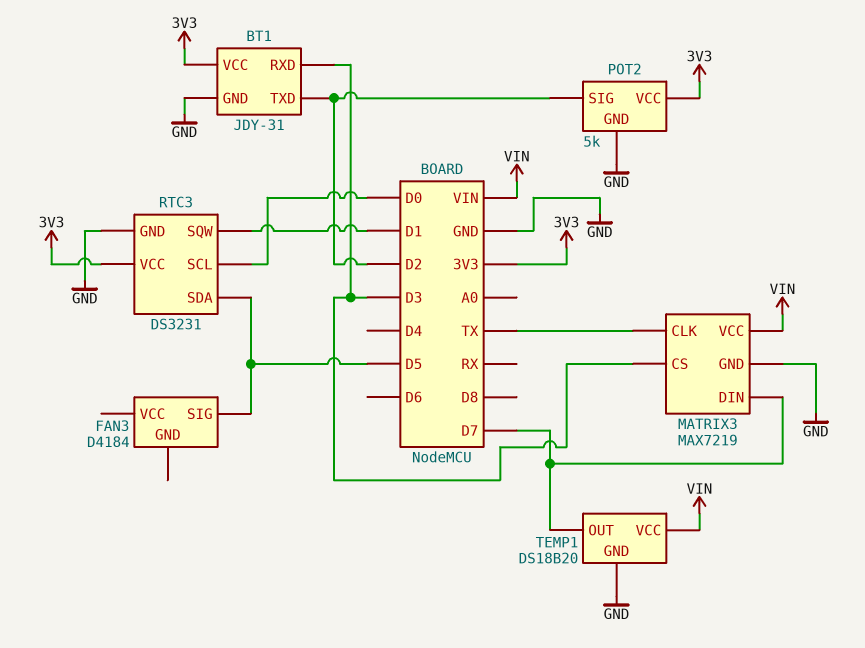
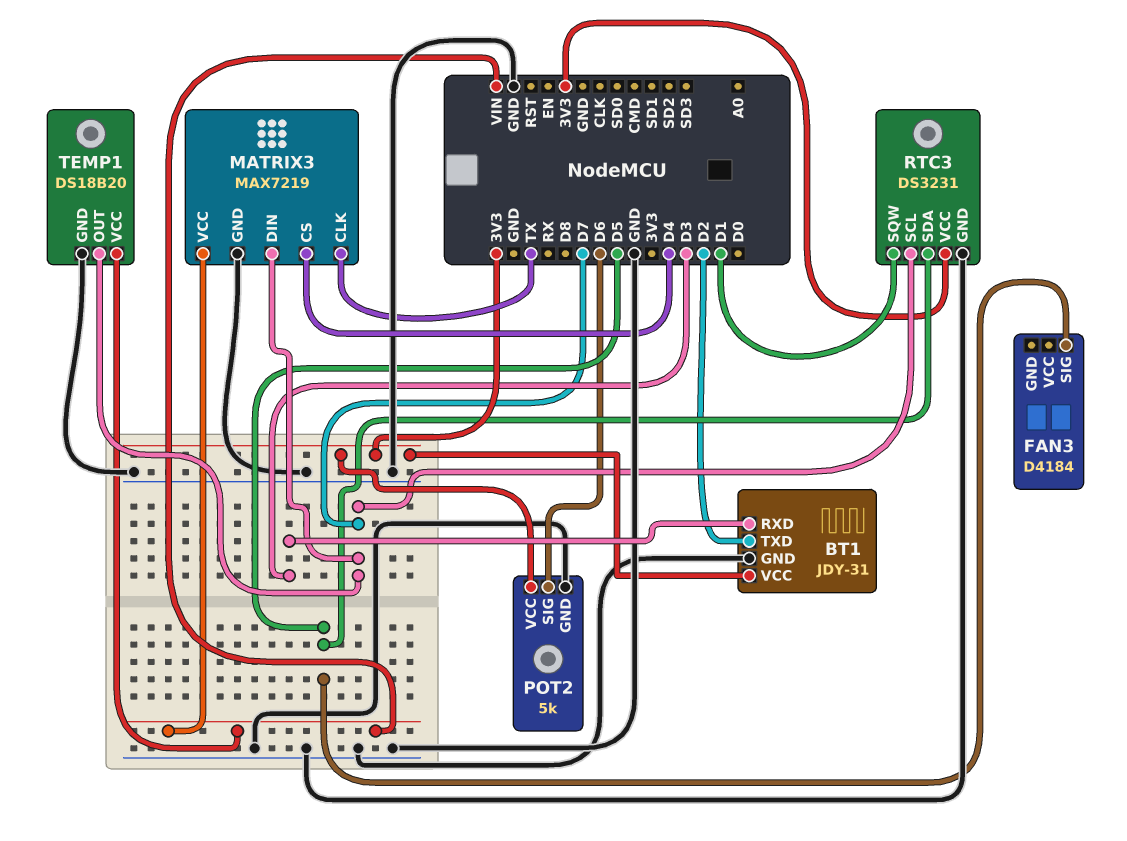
MATRIX3 pin CS: D3 -> D4
POT2 pin SIG: D2 -> D6
RTC3 pin SCL: D0 -> D7

